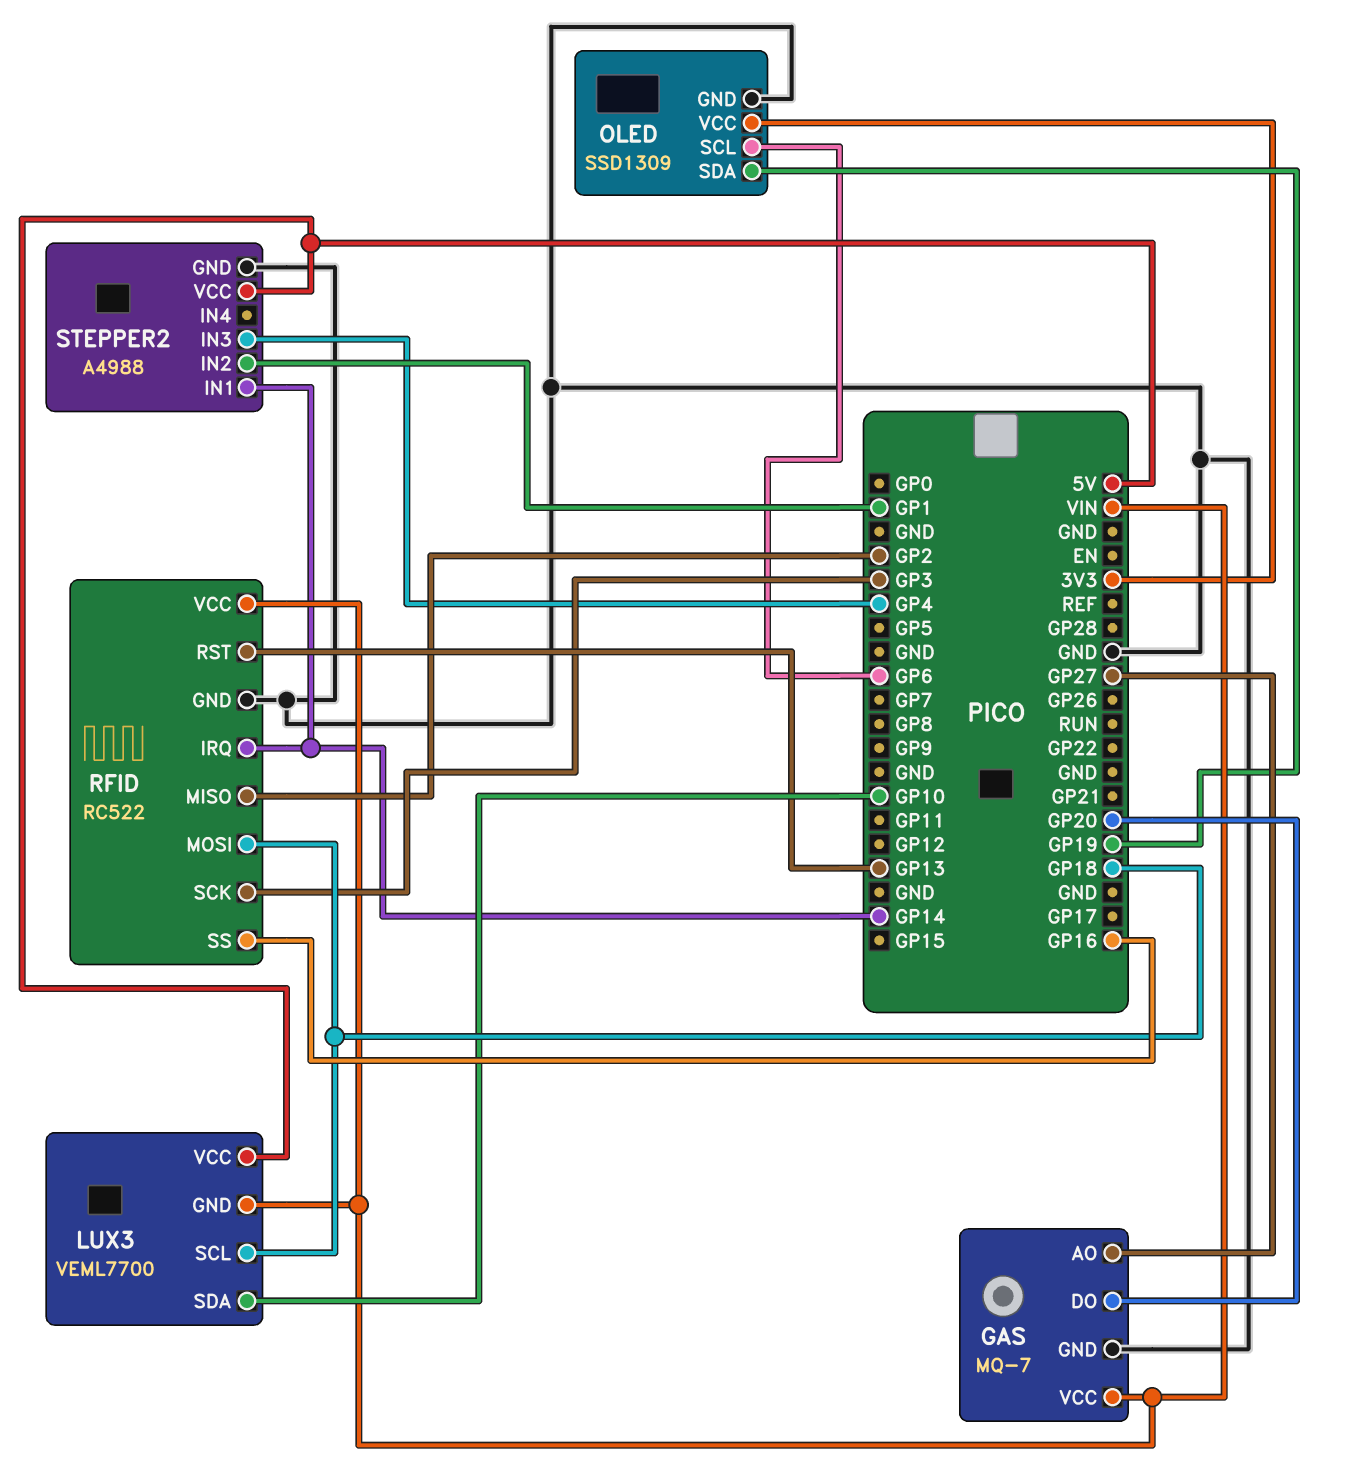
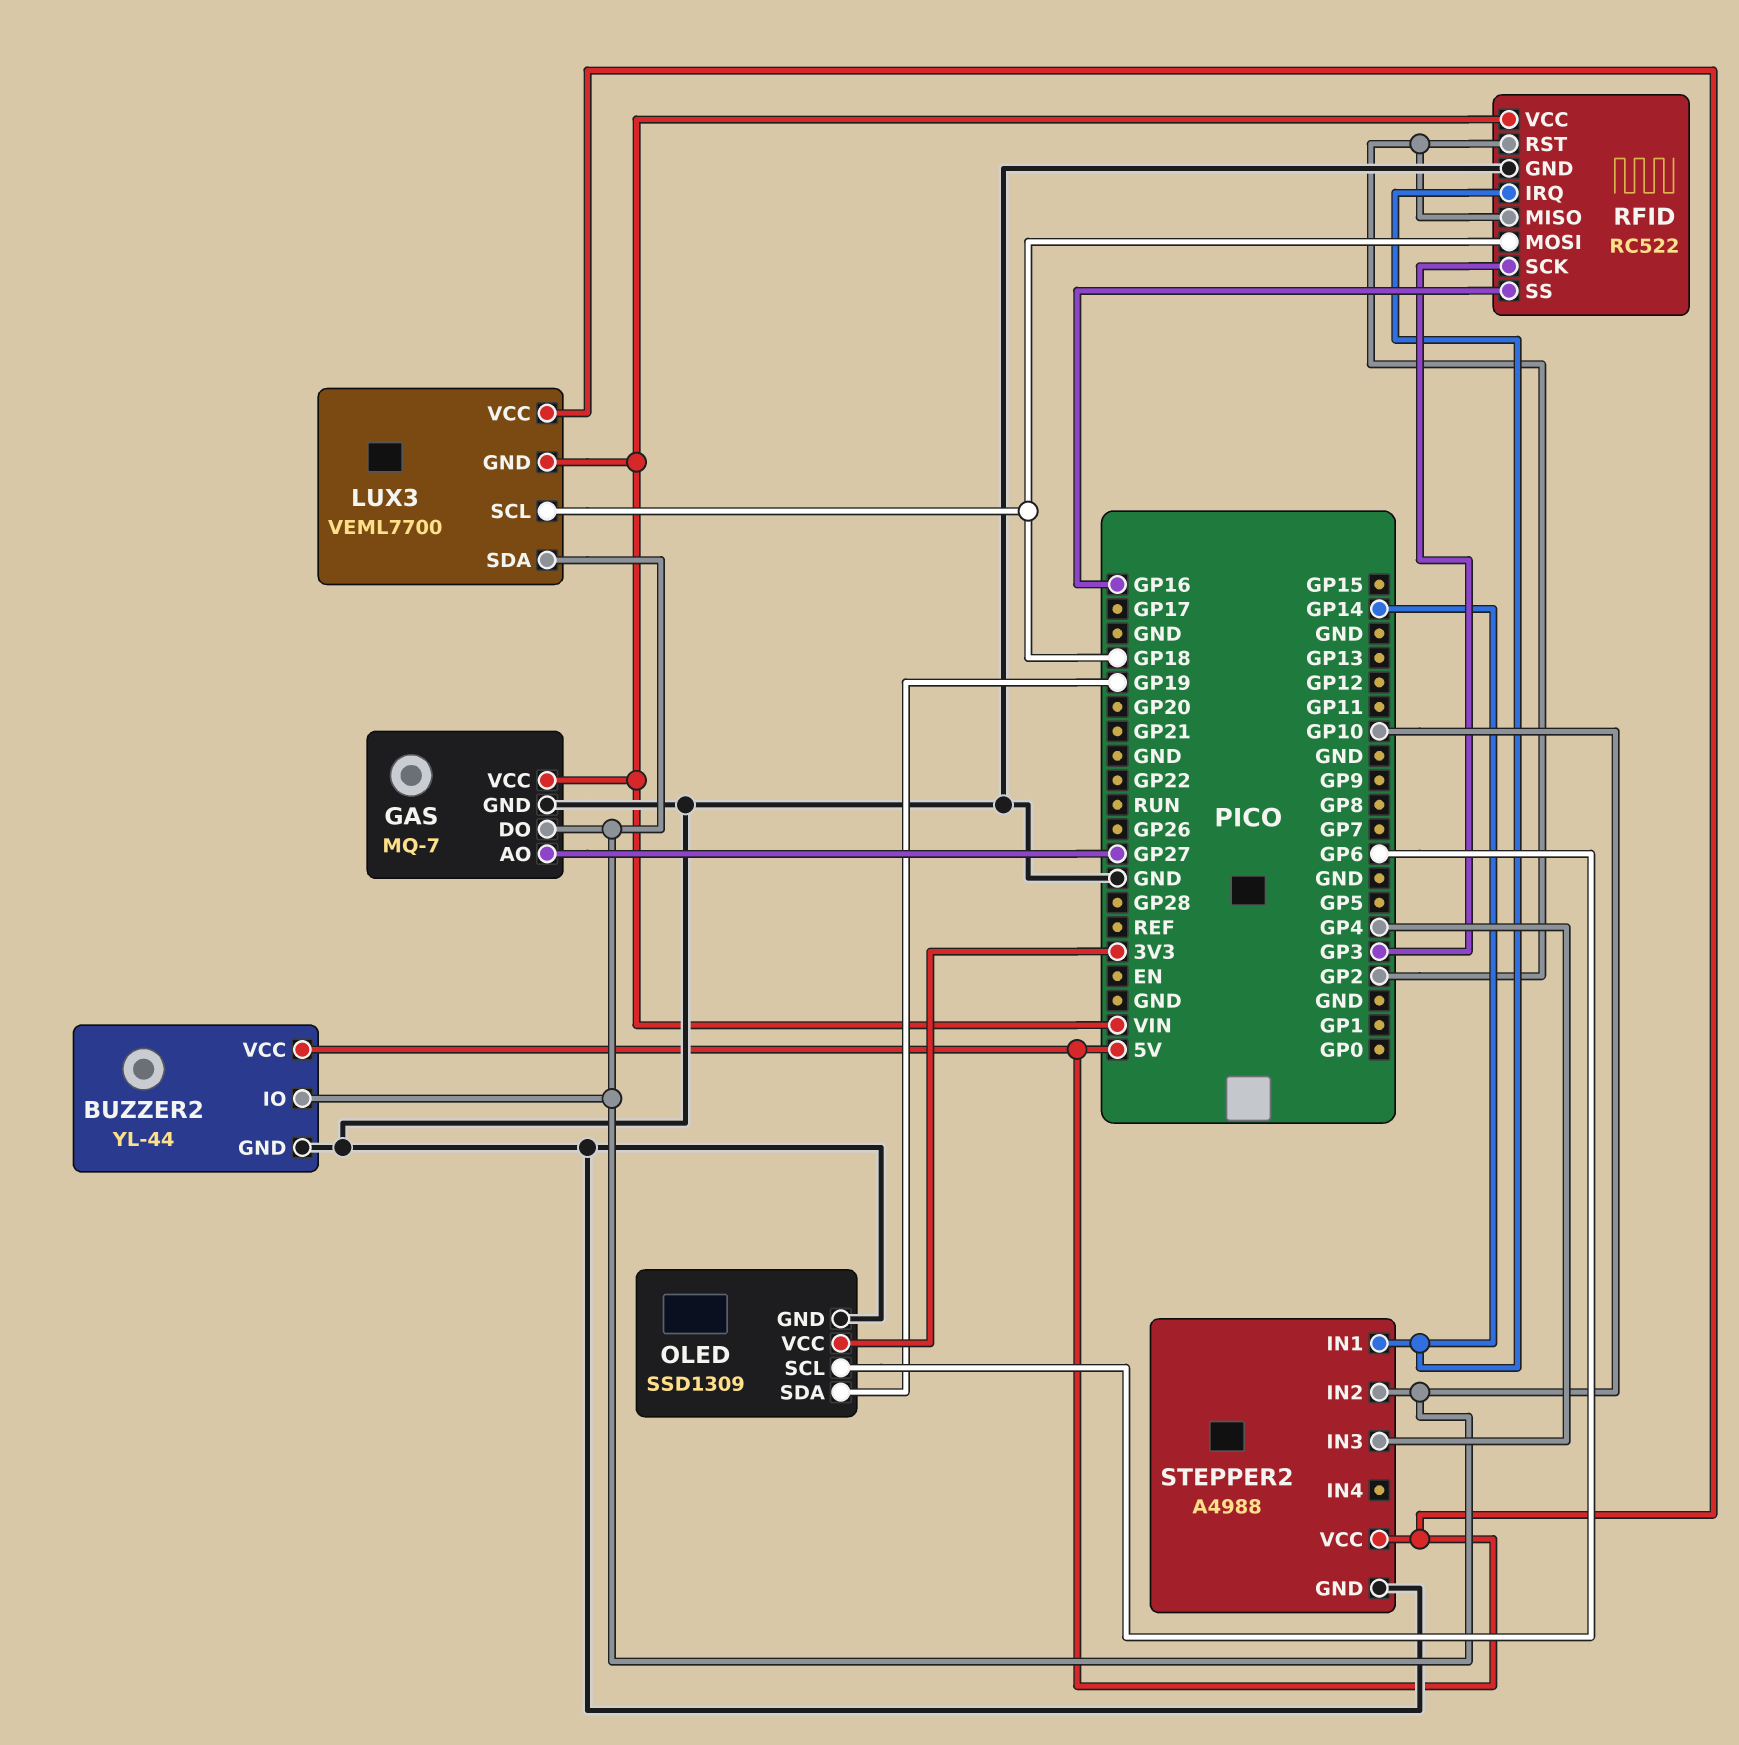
BUZZER2: none -> YL-44
BUZZER2 pin GND: none -> GND
BUZZER2 pin IO: none -> GP10
BUZZER2 pin VCC: none -> 5V
GAS pin DO: GP20 -> GP10
RFID pin RST: GP13 -> GP2
STEPPER2 pin IN2: GP1 -> GP10

